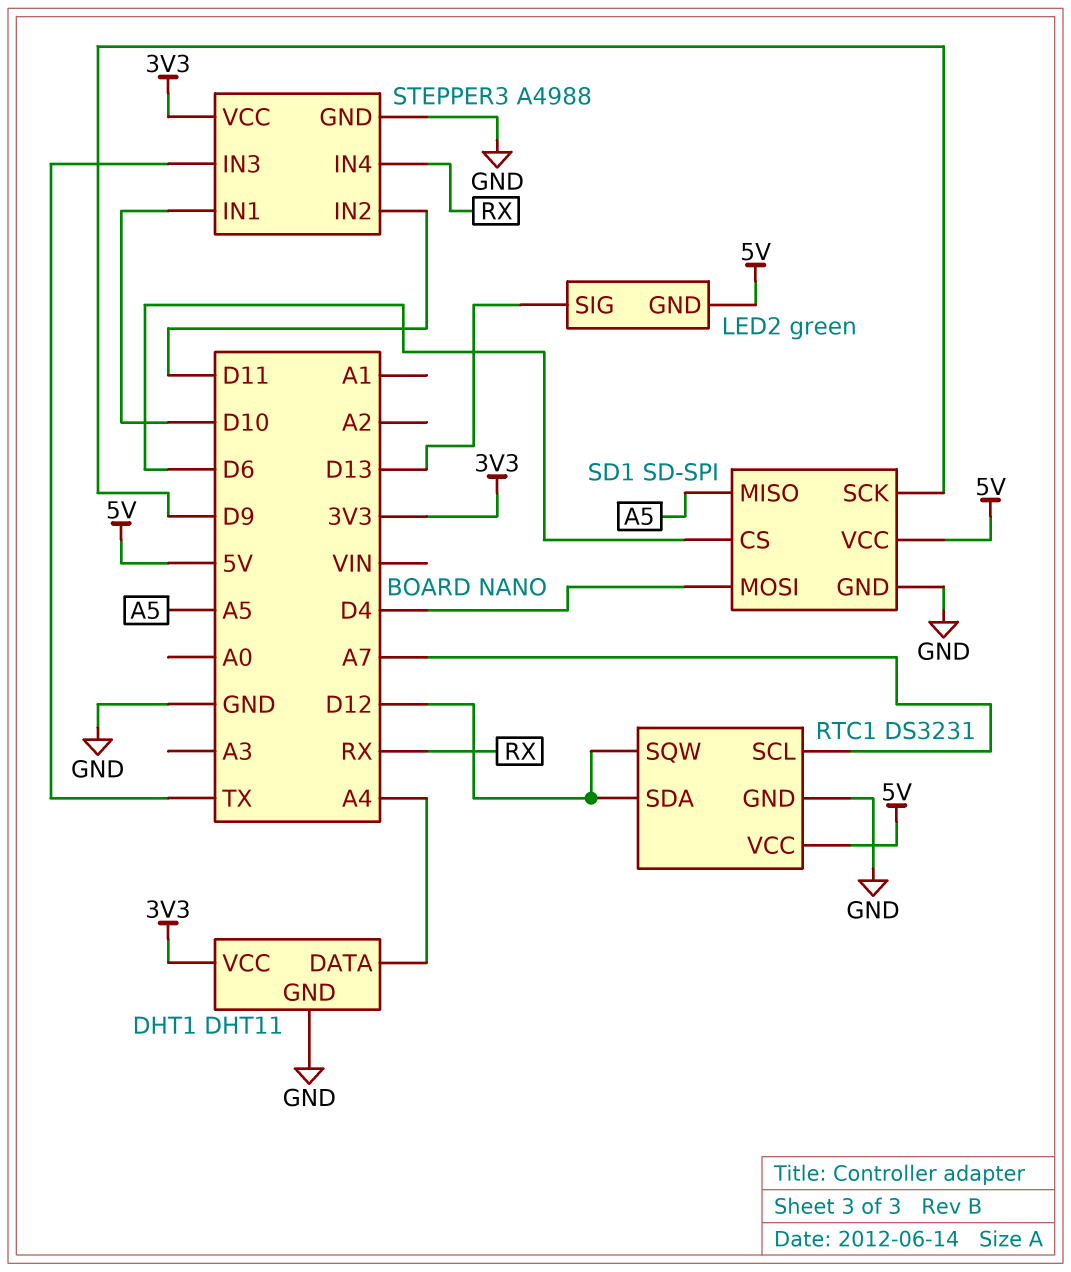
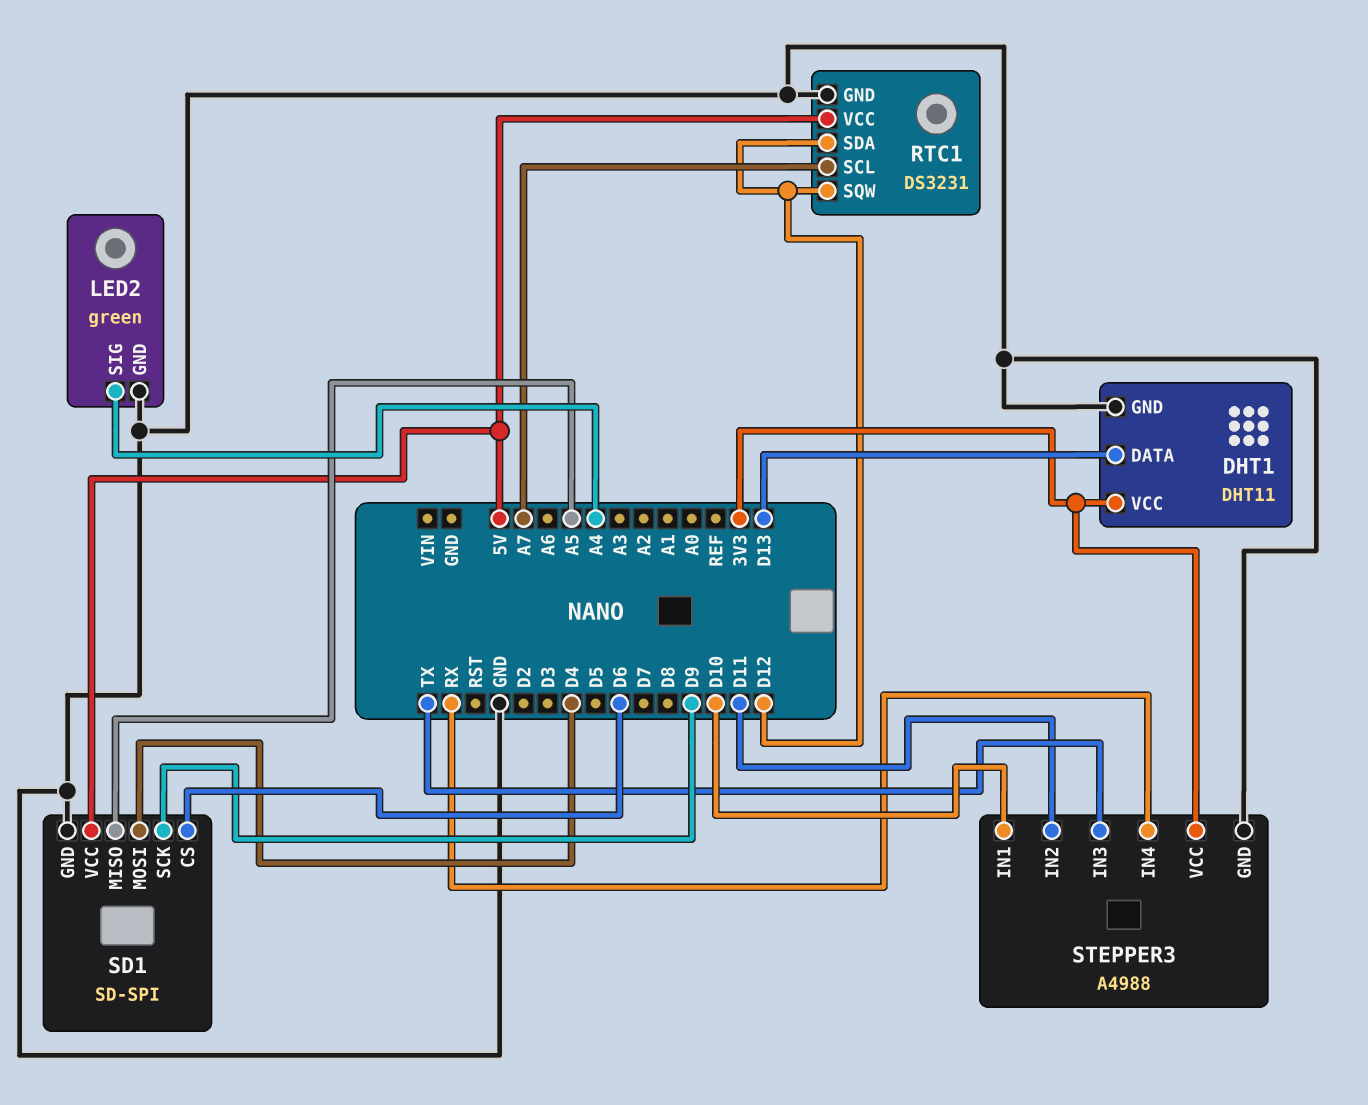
DHT1 pin DATA: A4 -> D13
LED2 pin GND: 5V -> GND
LED2 pin SIG: D13 -> A4

